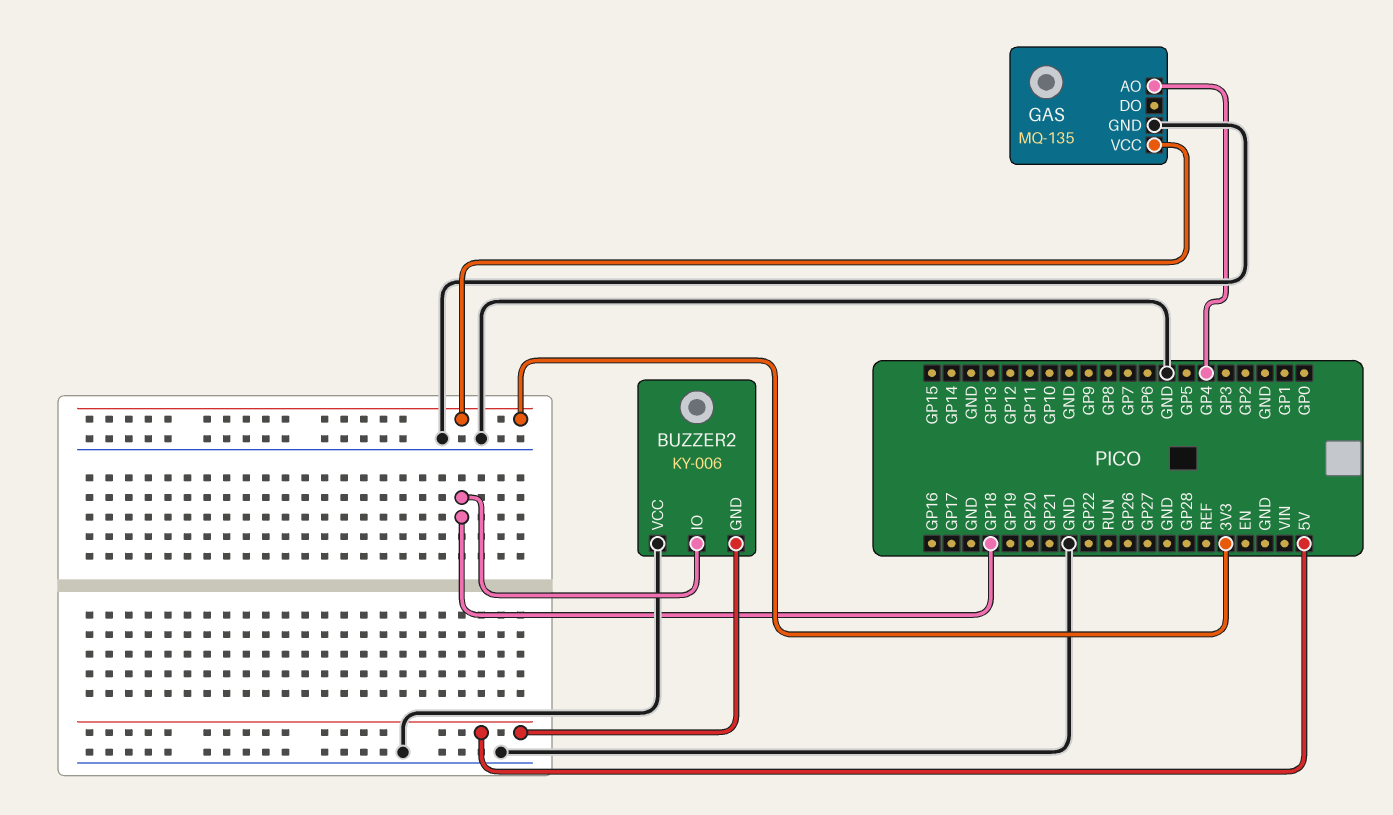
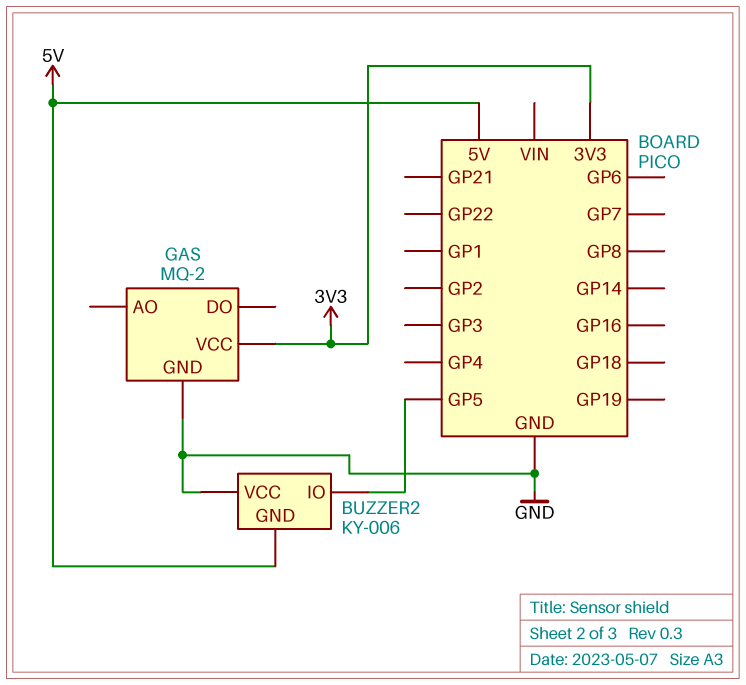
BUZZER2 pin IO: GP18 -> GP5
GAS: MQ-135 -> MQ-2
GAS pin AO: GP4 -> none

